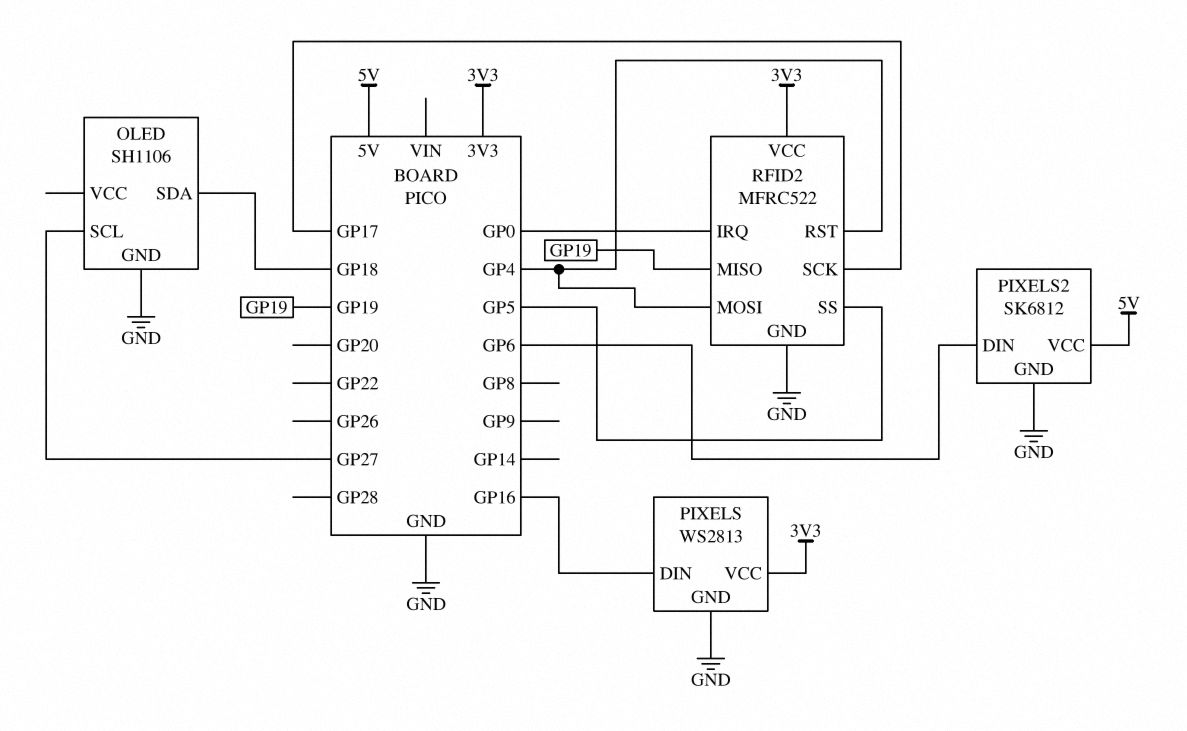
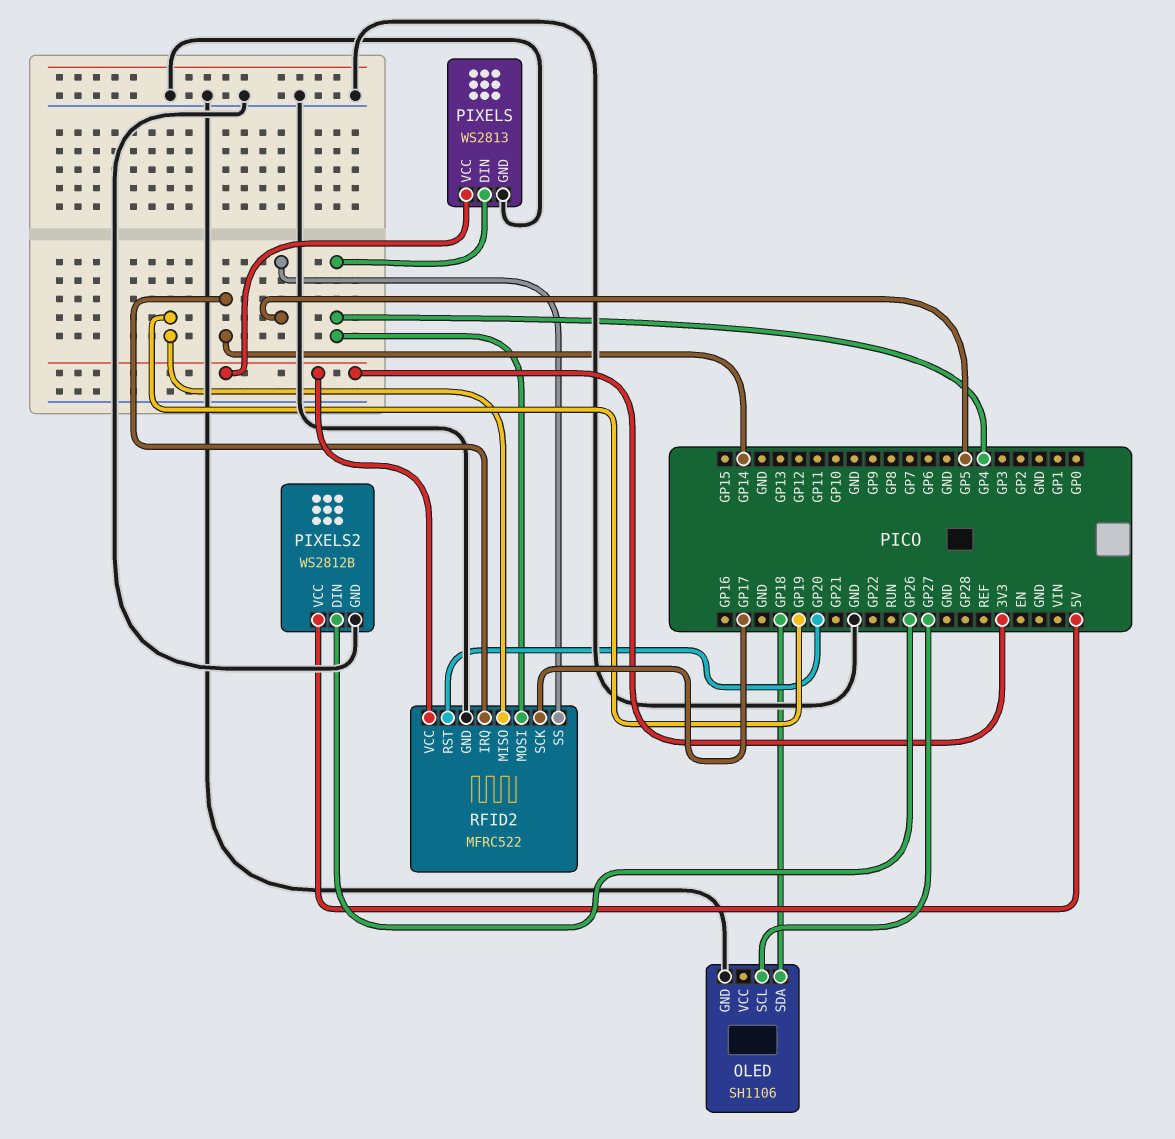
PIXELS pin DIN: GP16 -> GP4
PIXELS2: SK6812 -> WS2812B
PIXELS2 pin DIN: GP6 -> GP26
RFID2 pin IRQ: GP0 -> GP14
RFID2 pin RST: GP4 -> GP20

